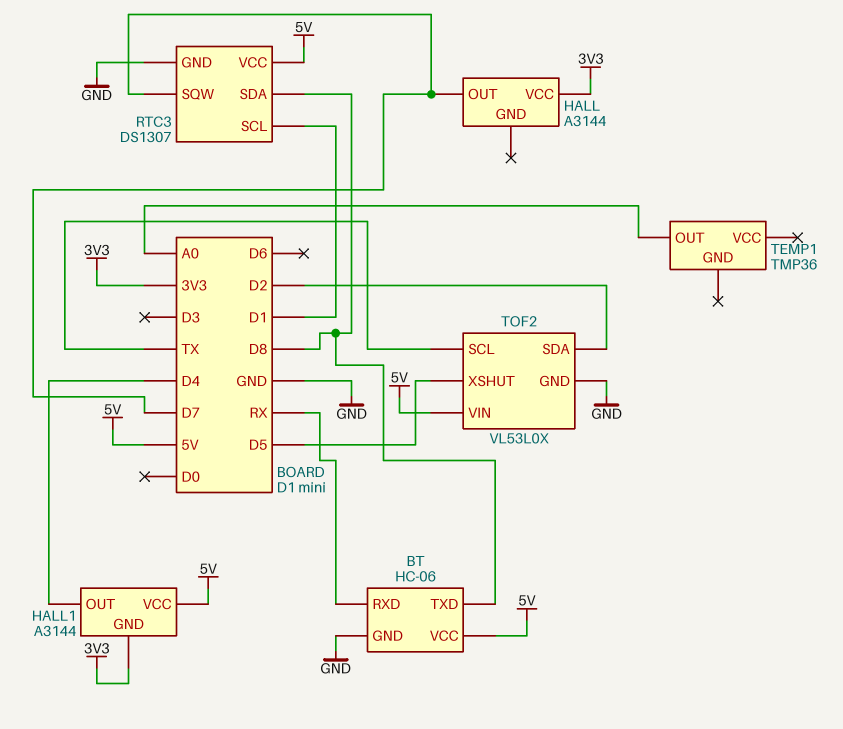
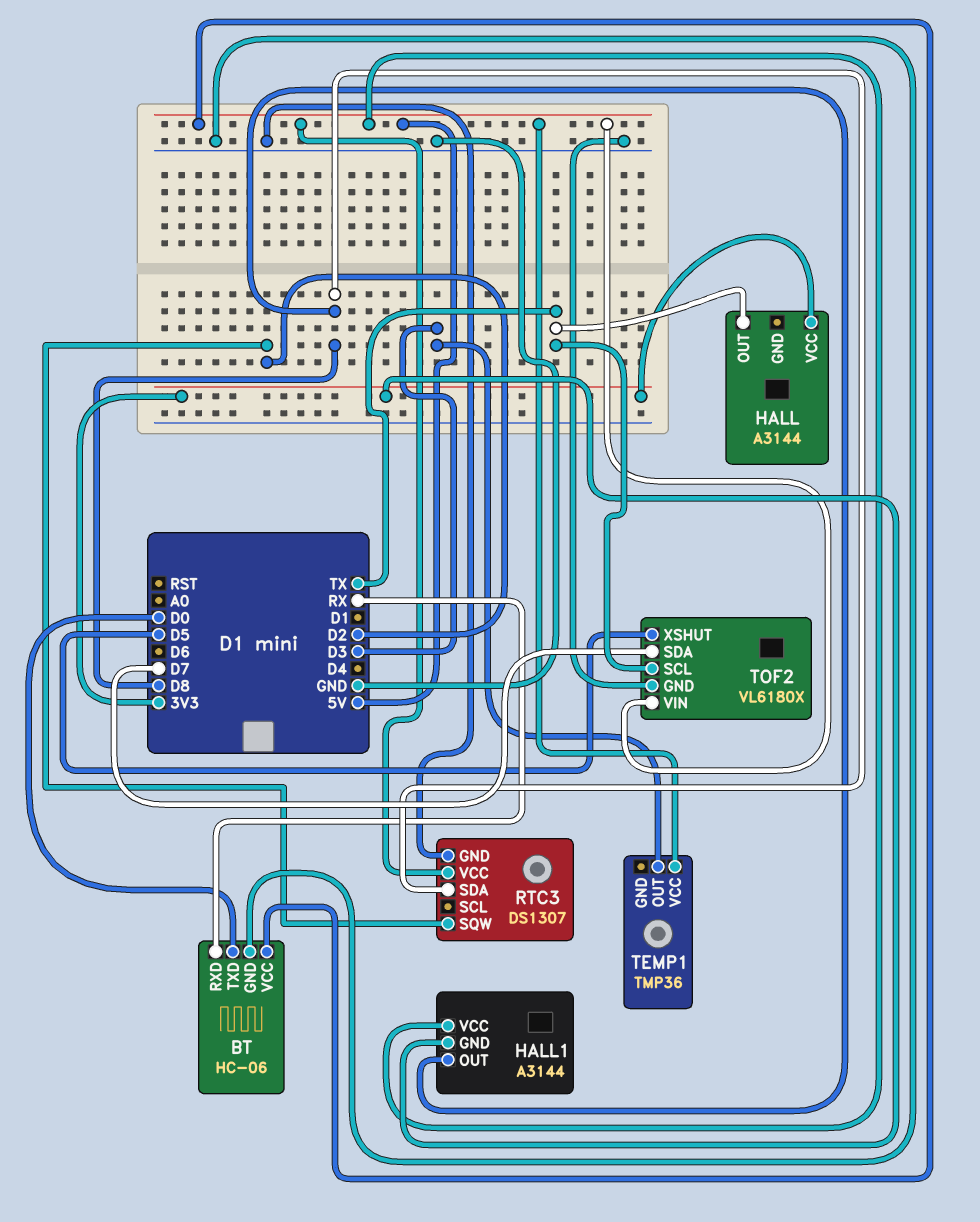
BT pin TXD: D8 -> D0
HALL pin OUT: D7 -> TX
HALL1 pin OUT: D4 -> D8
RTC3 pin SCL: D1 -> none
RTC3 pin SQW: D7 -> D2
TEMP1 pin OUT: A0 -> D3
TEMP1 pin VCC: none -> 5V
TOF2: VL53L0X -> VL6180X
TOF2 pin SDA: D2 -> D7

